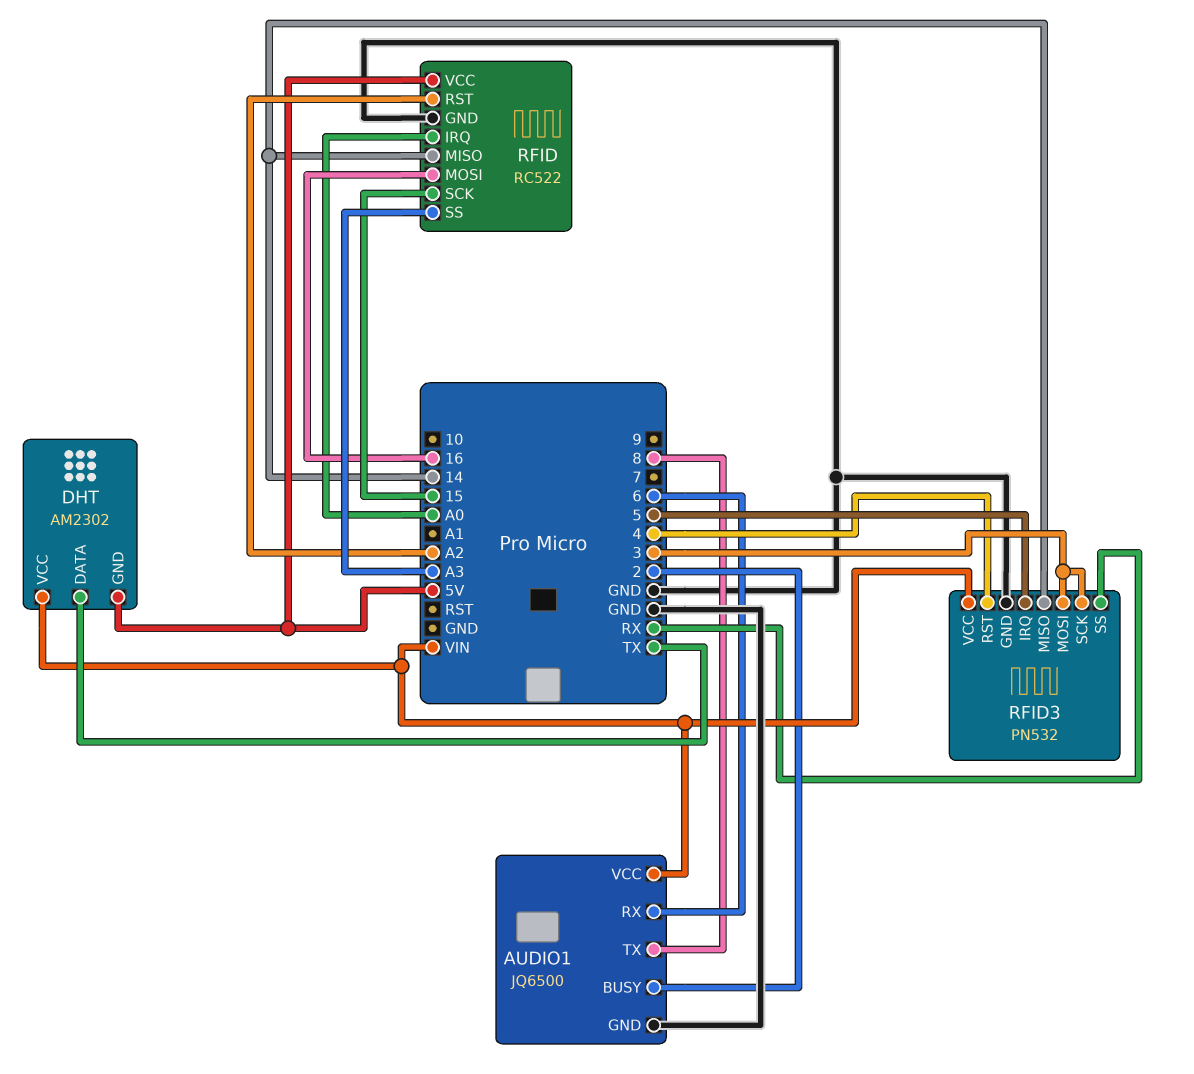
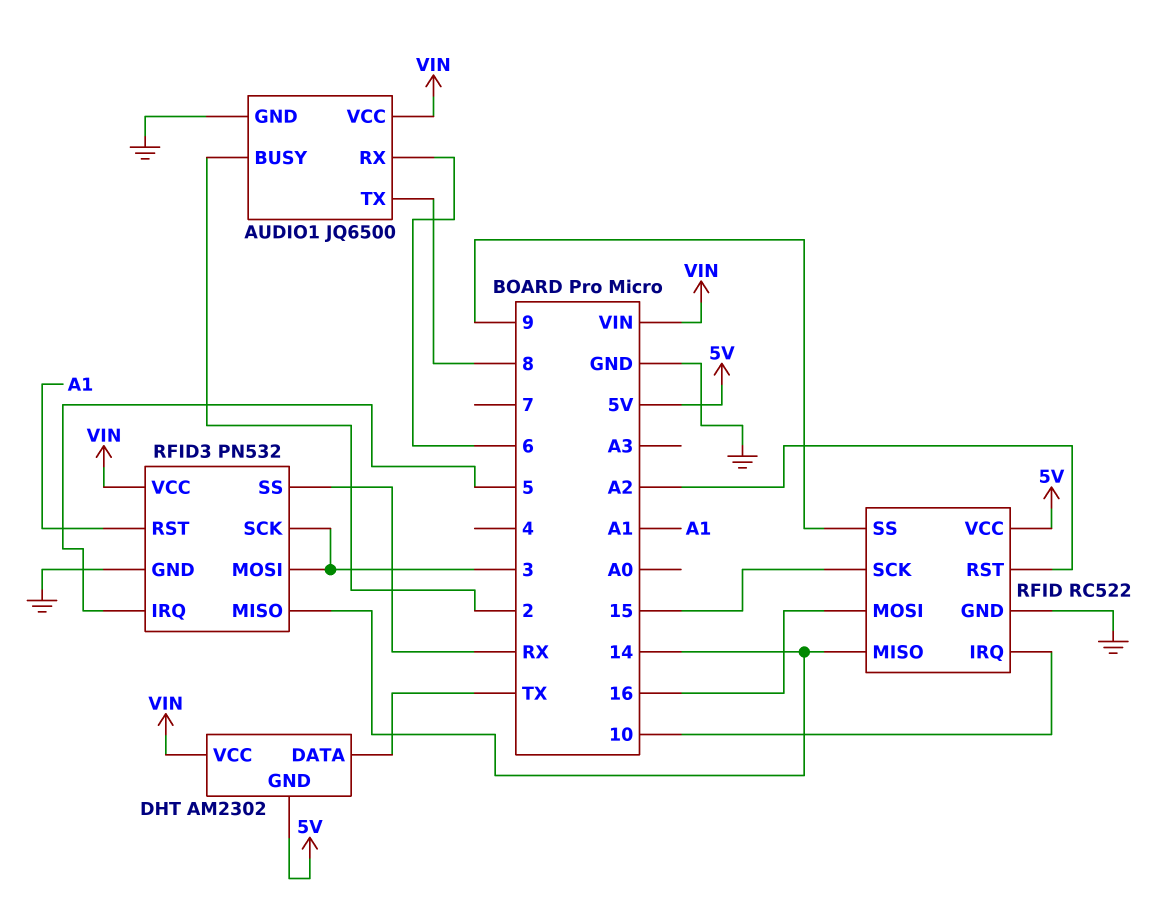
RFID pin IRQ: A0 -> 10
RFID pin SS: A3 -> 9
RFID3 pin RST: 4 -> A1

